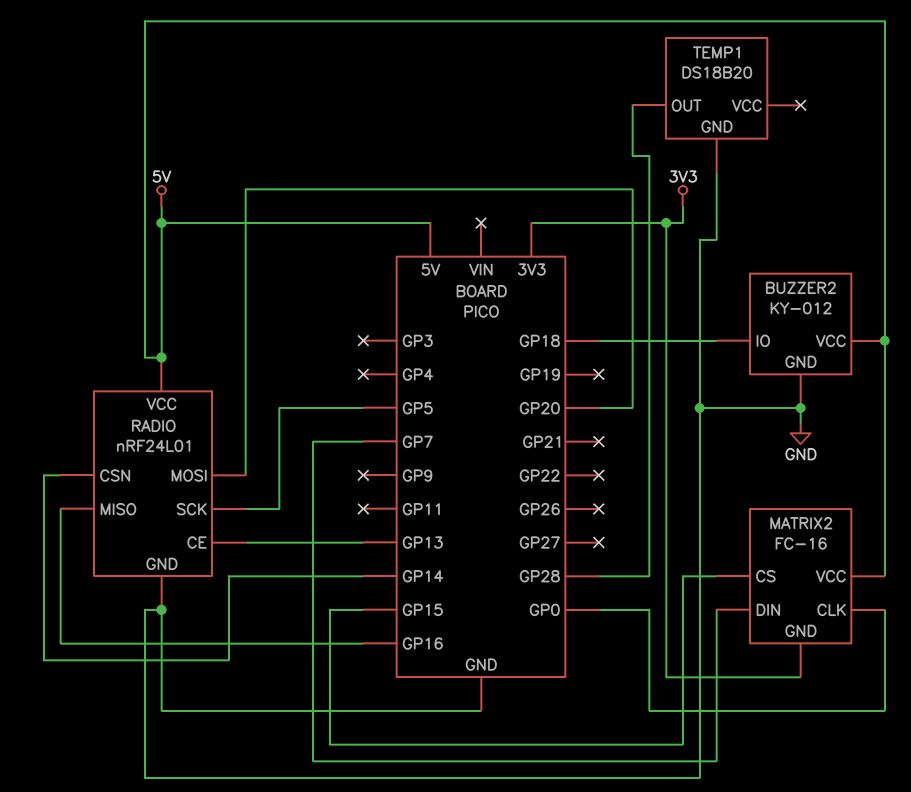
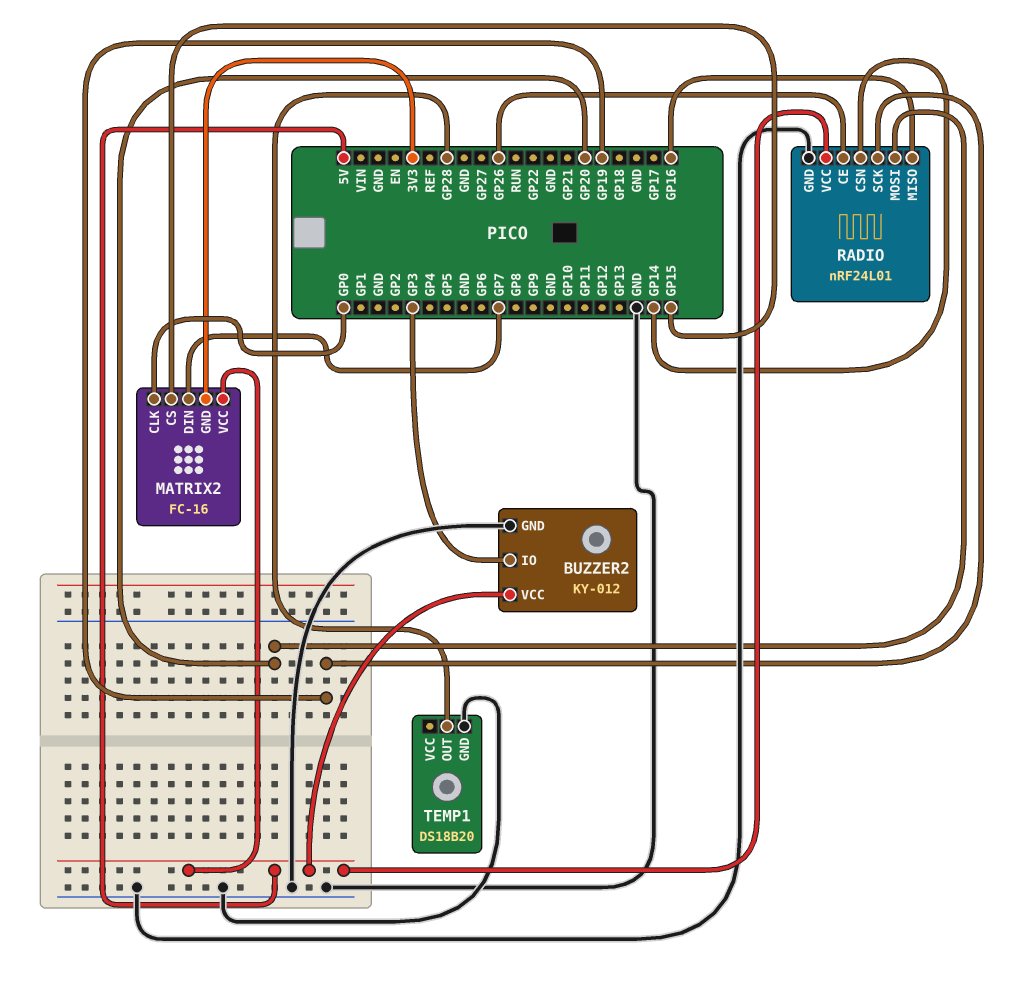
BUZZER2 pin IO: GP18 -> GP3
RADIO pin CE: GP13 -> GP26
RADIO pin SCK: GP5 -> GP19

